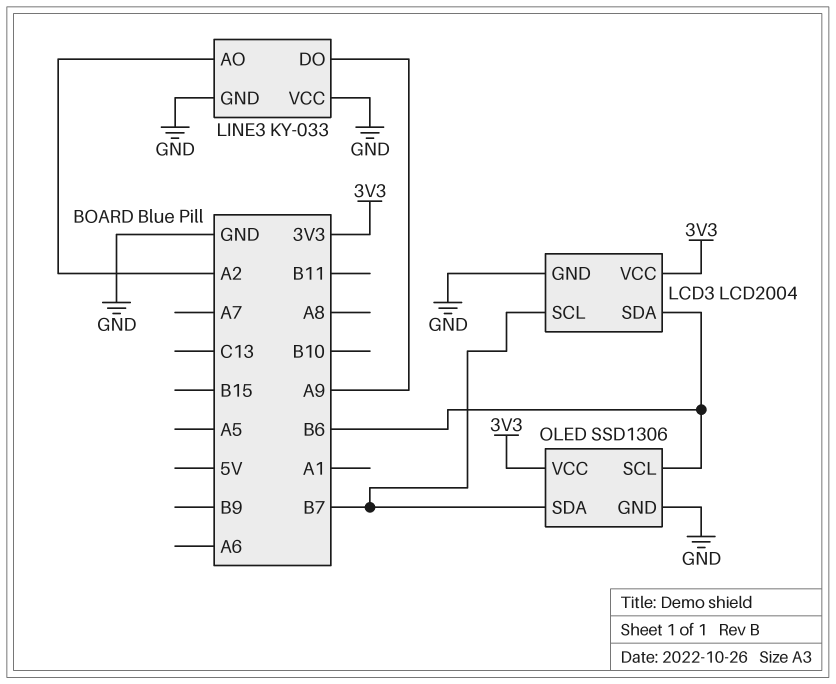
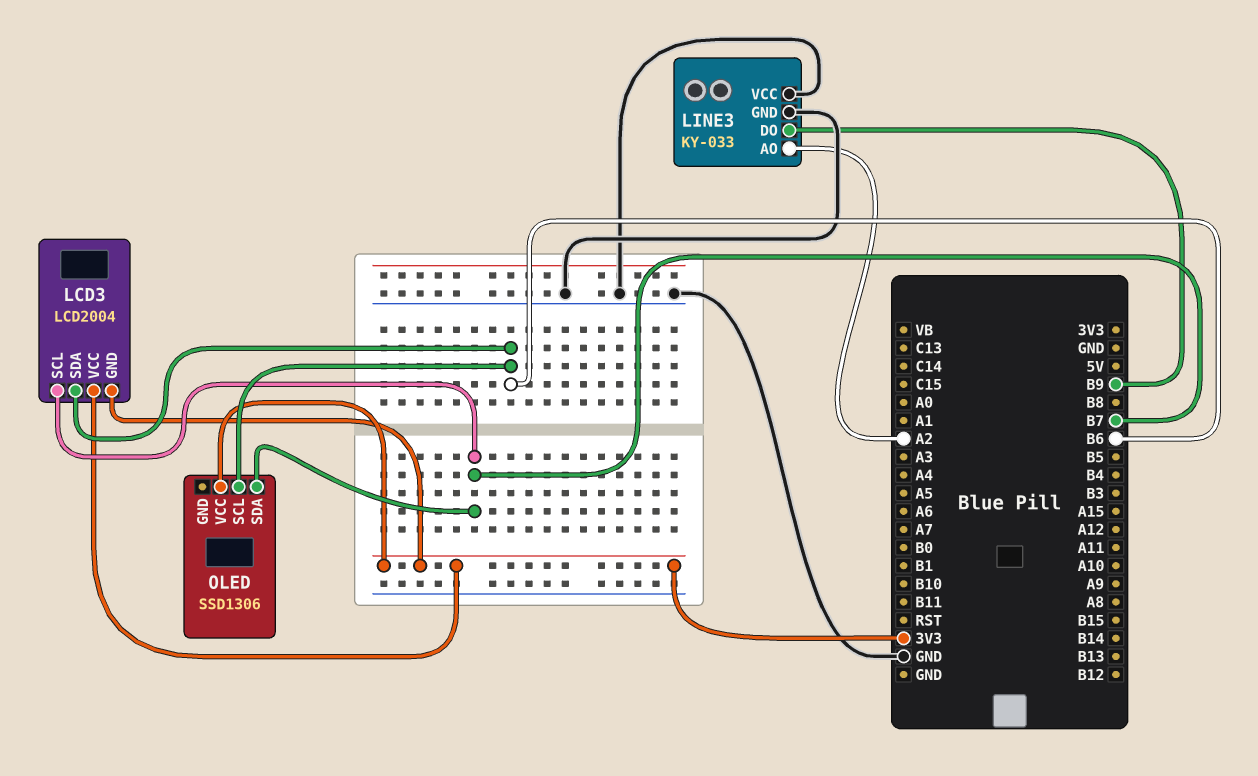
LCD3 pin GND: GND -> 3V3
LINE3 pin DO: A9 -> B9
OLED pin GND: GND -> none

